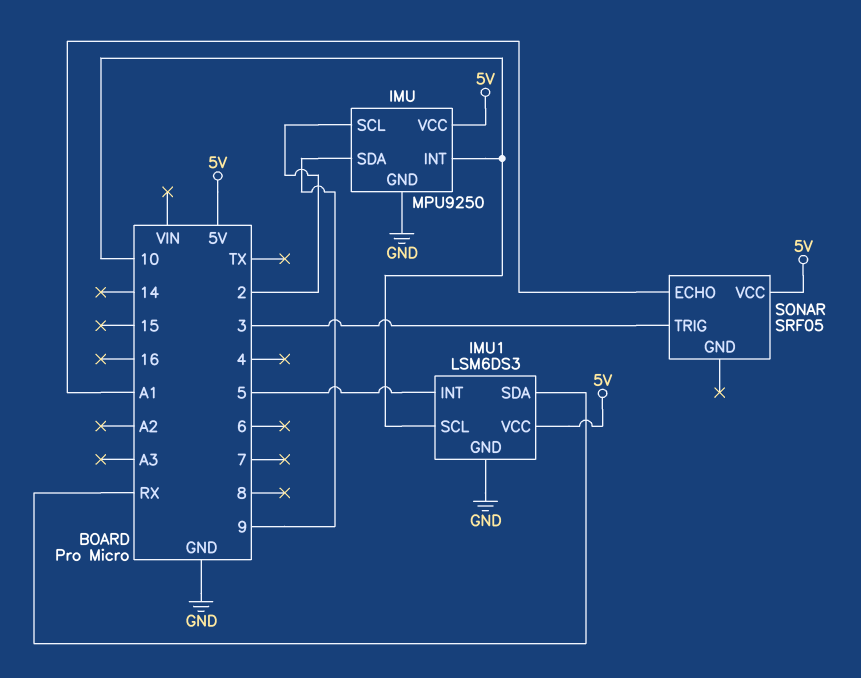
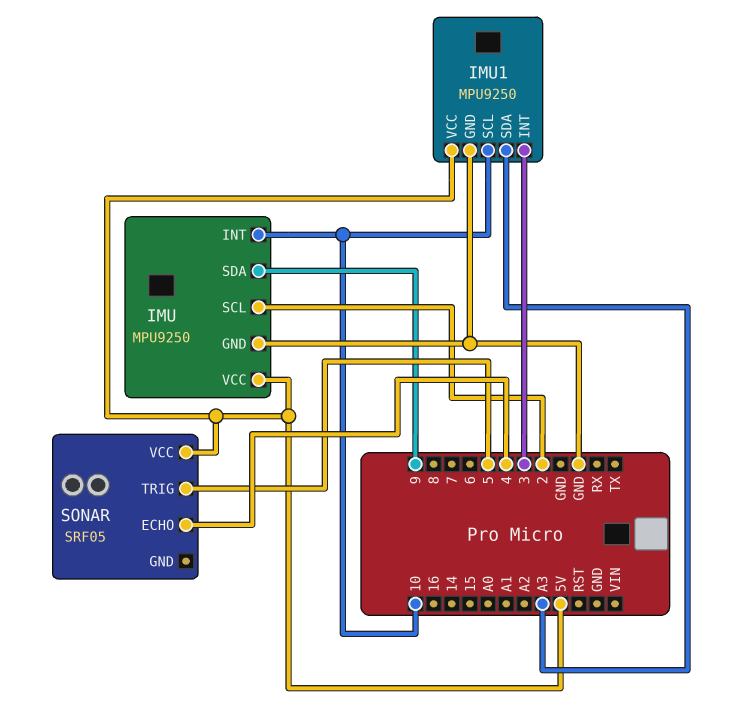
IMU1: LSM6DS3 -> MPU9250
IMU1 pin INT: 5 -> 3
IMU1 pin SDA: RX -> A3
SONAR pin ECHO: A1 -> 4
SONAR pin TRIG: 3 -> 5

